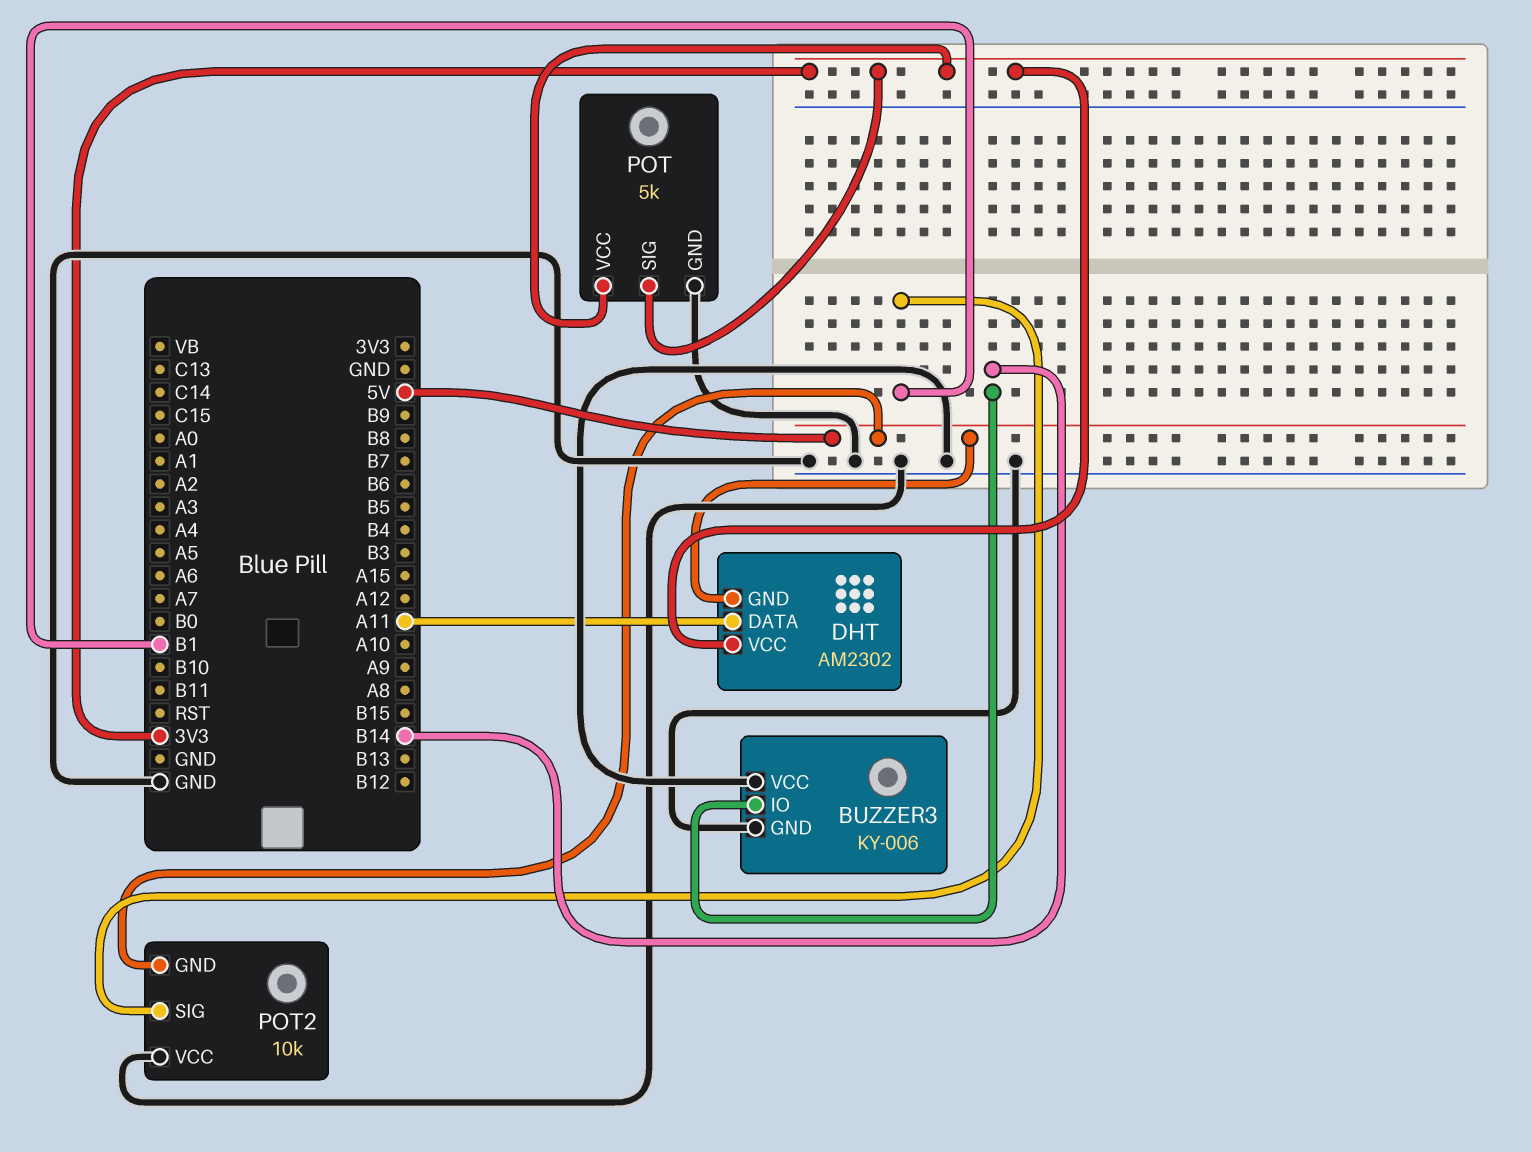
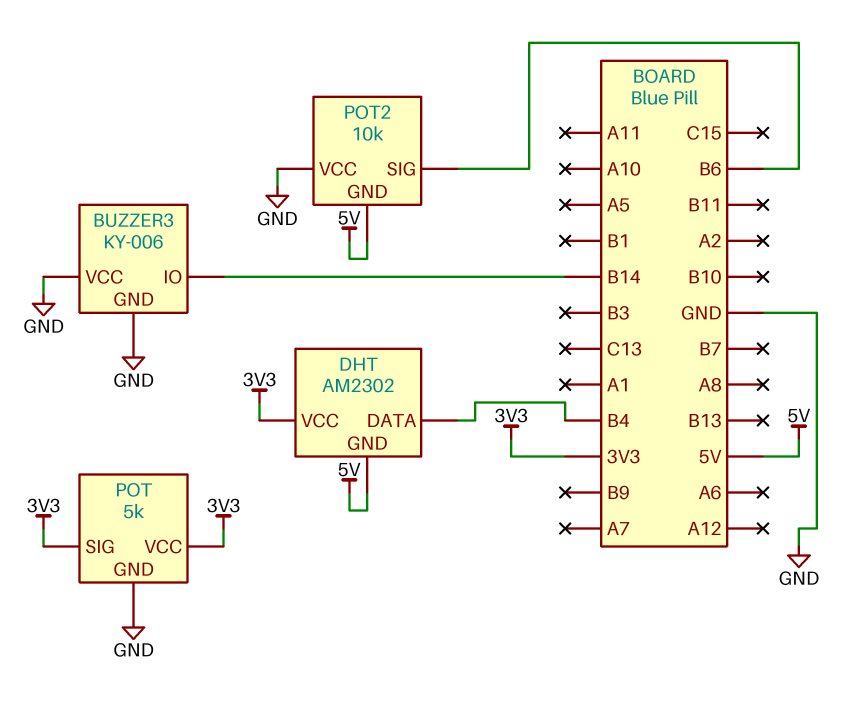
DHT pin DATA: A11 -> B4
POT2 pin SIG: B1 -> B6

